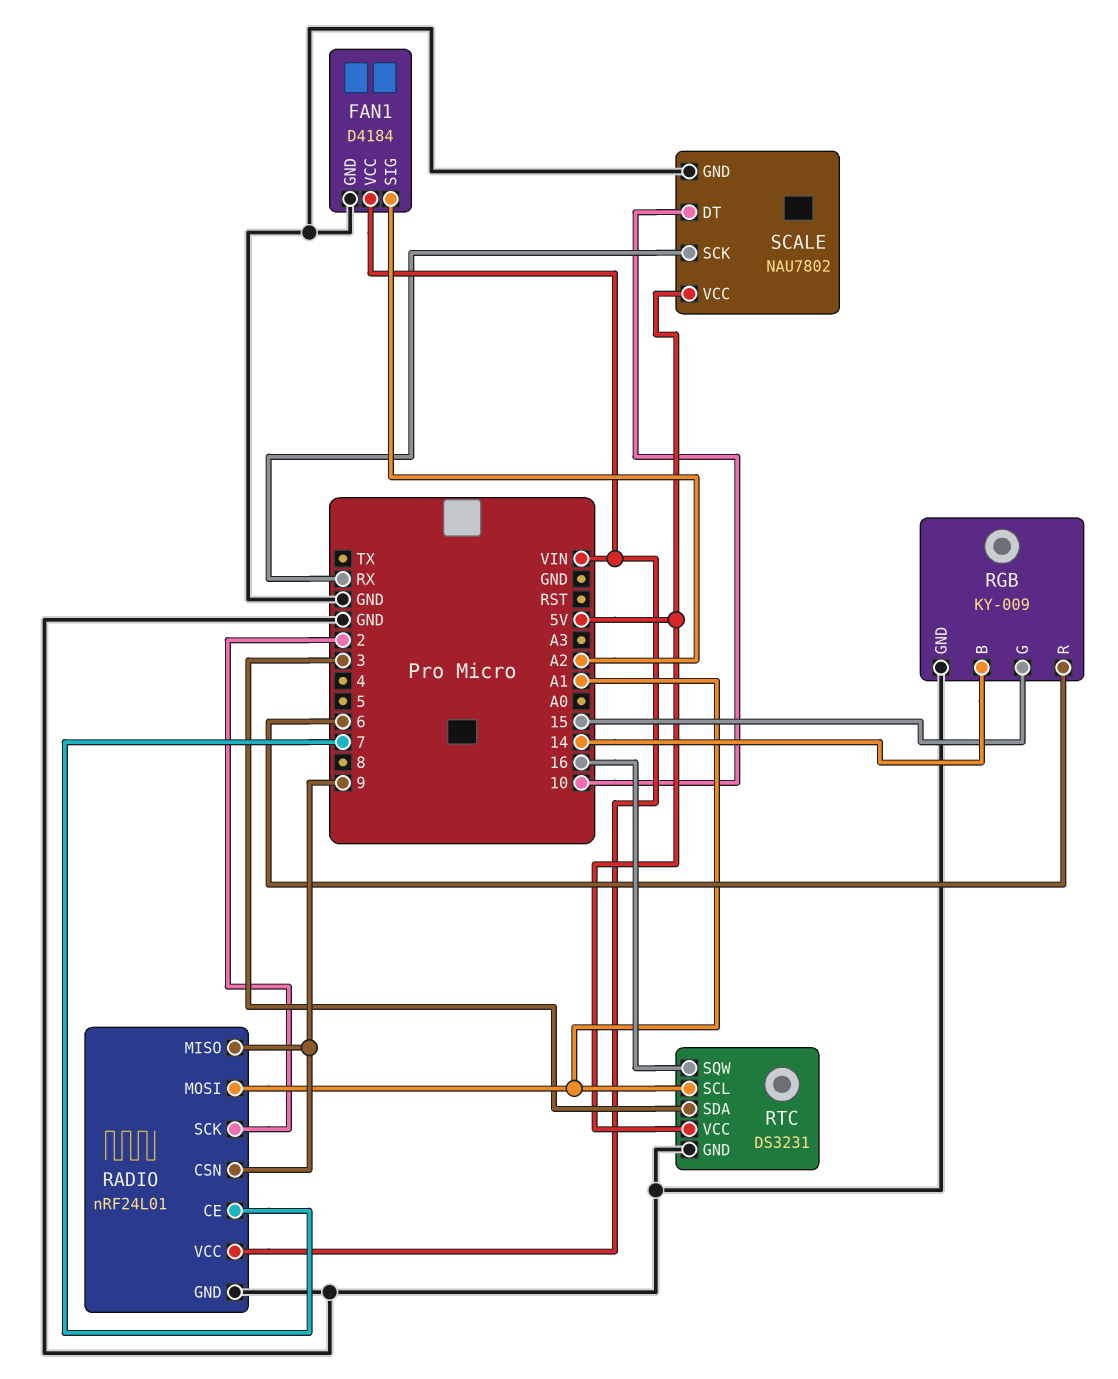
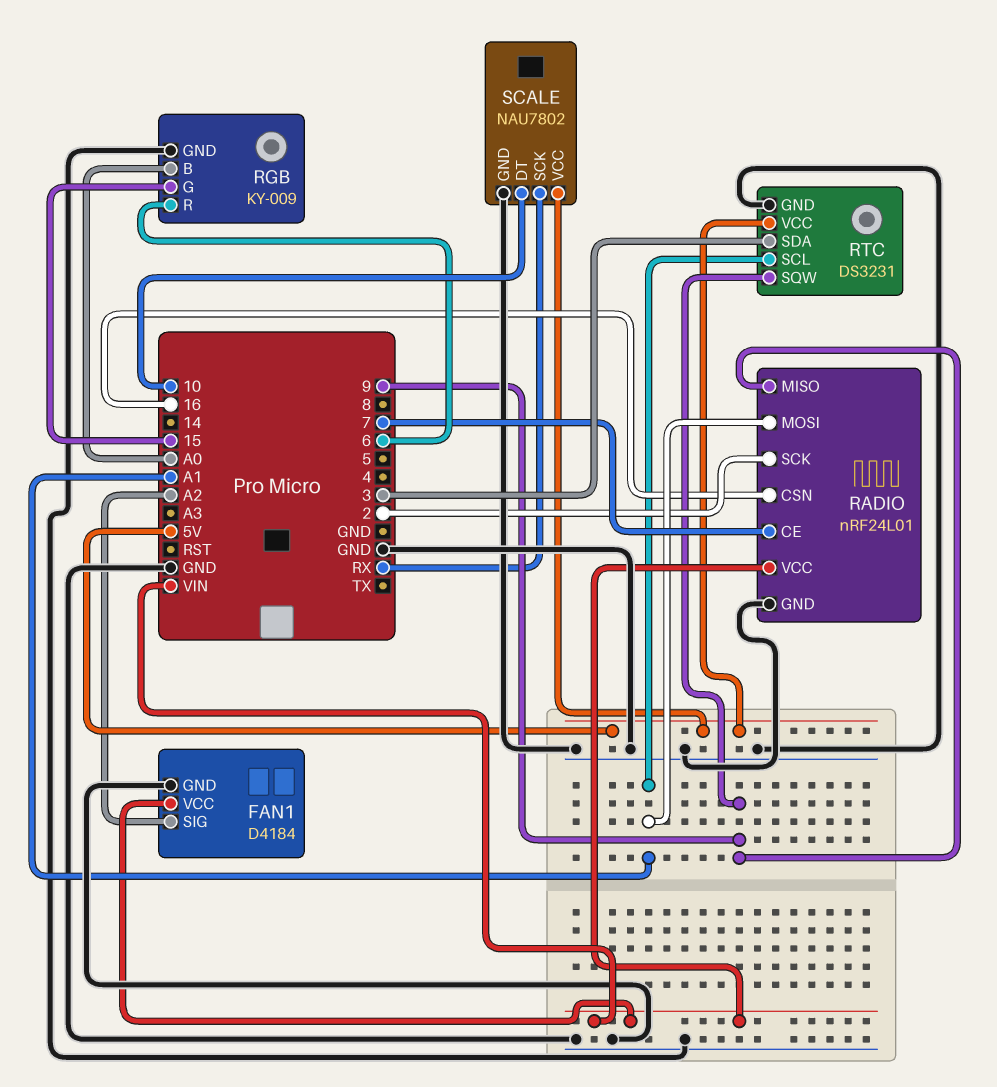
RADIO pin CSN: 9 -> 16
RGB pin B: 14 -> A0
RTC pin SQW: 16 -> 9

